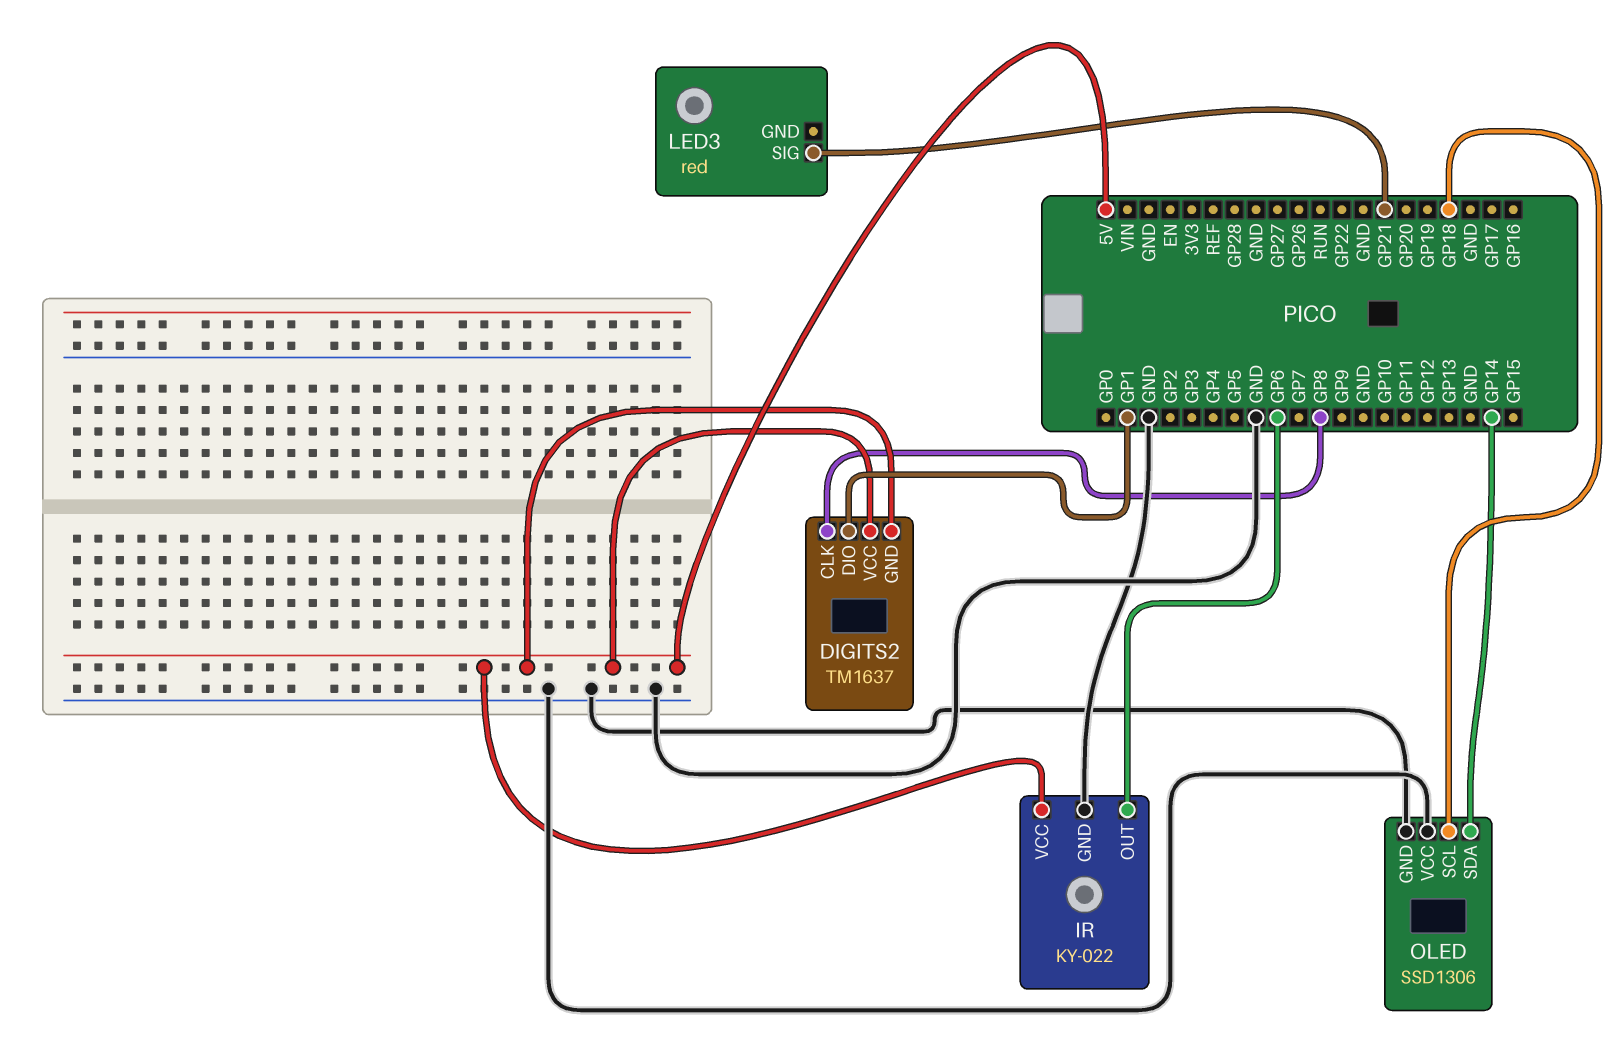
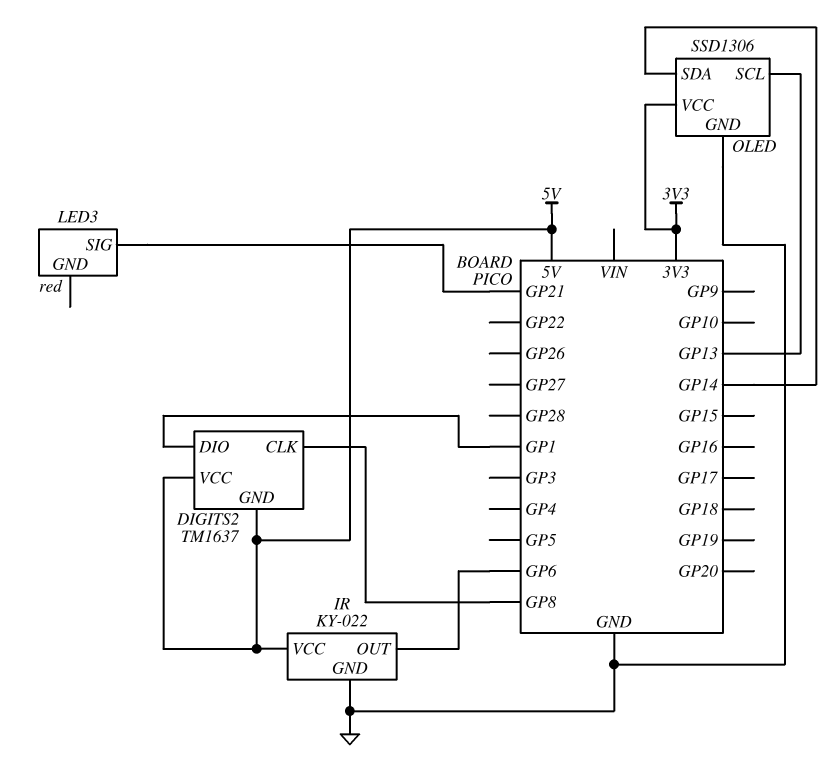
OLED pin SCL: GP18 -> GP13
OLED pin VCC: GND -> 3V3

